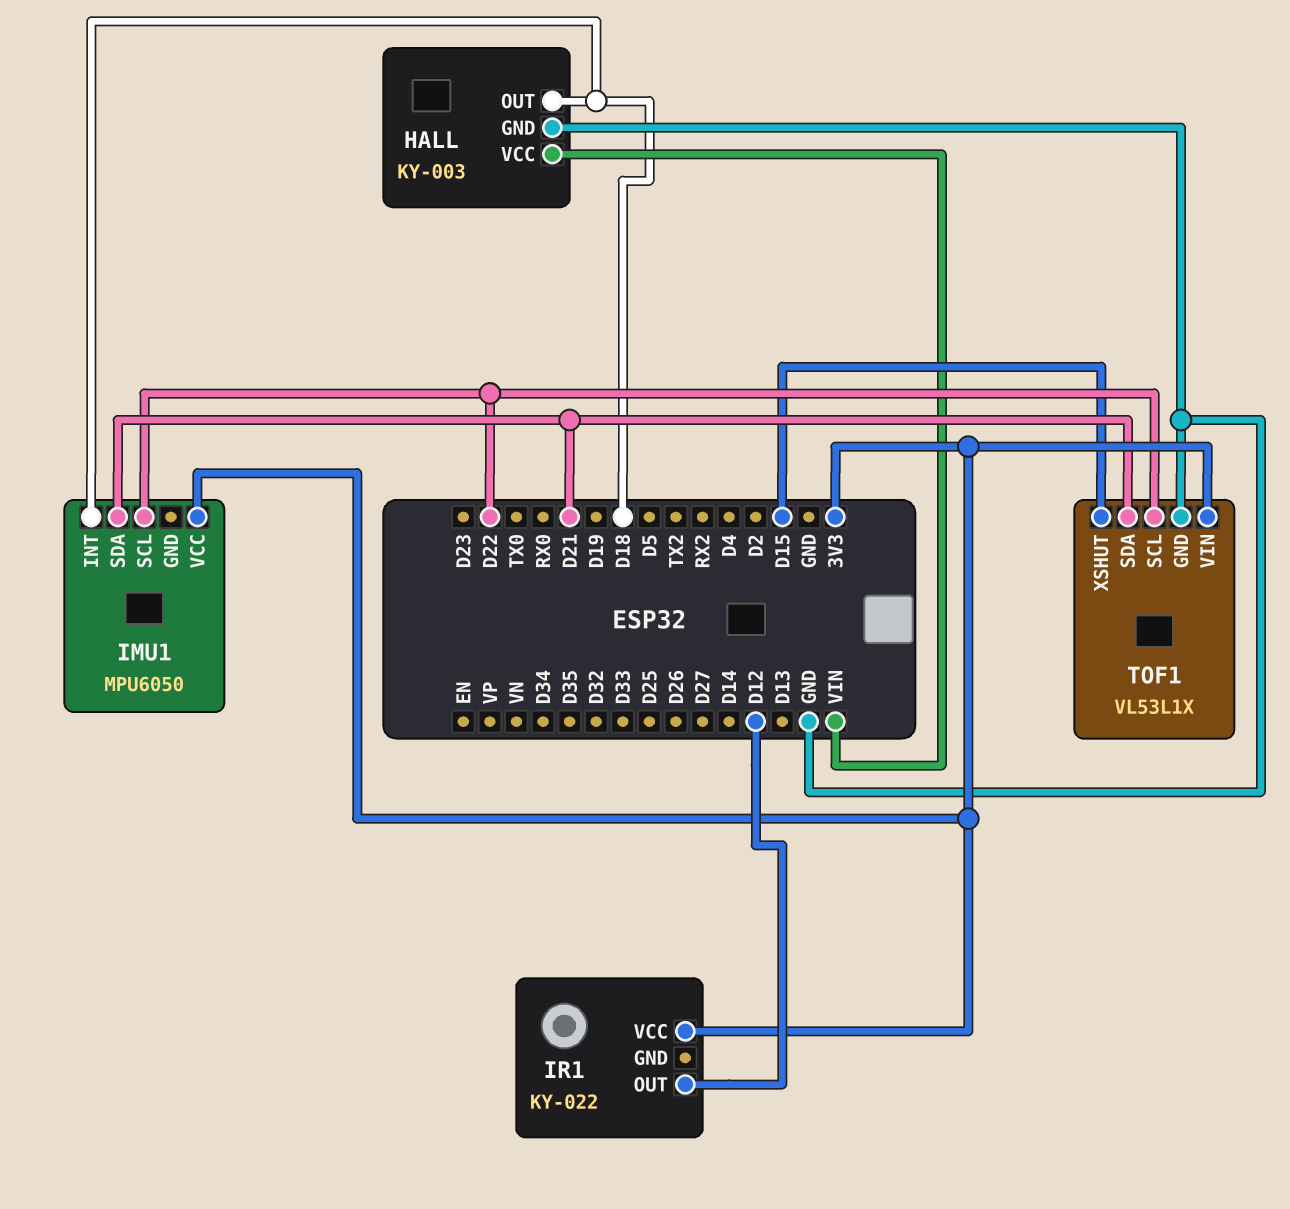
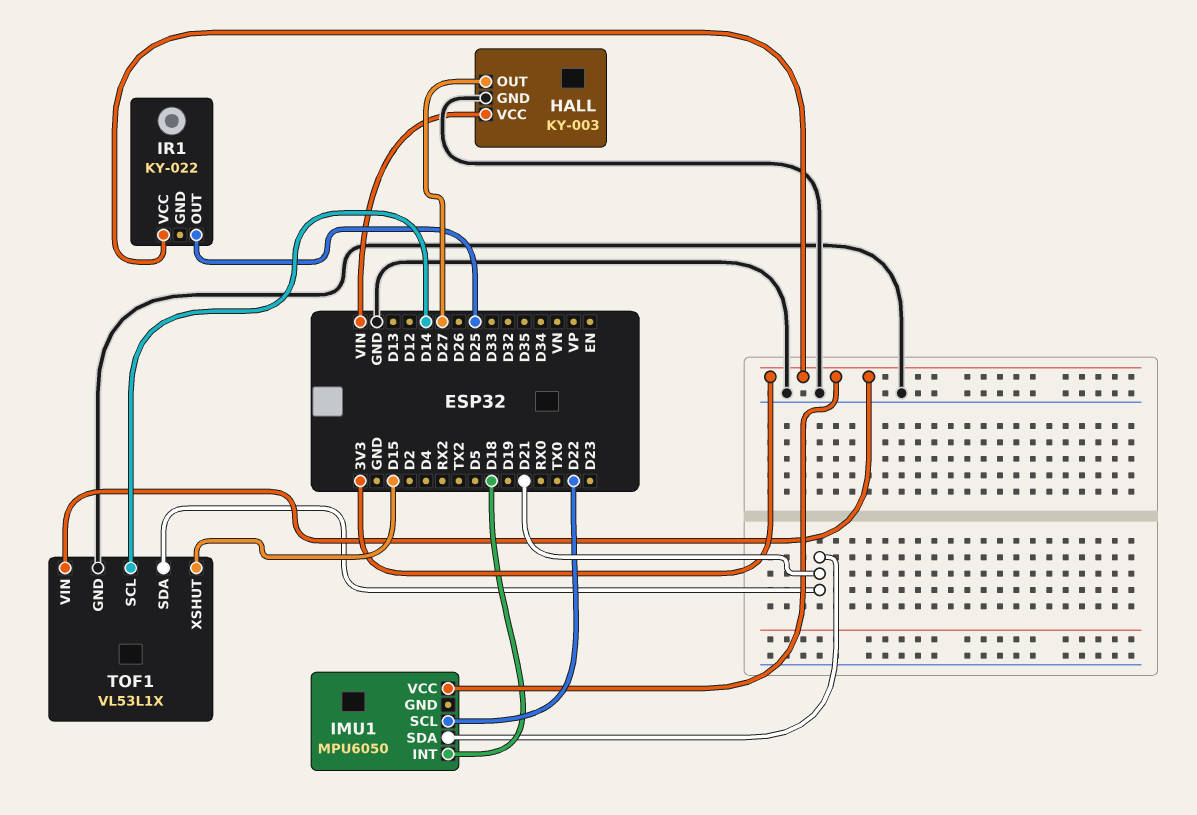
HALL pin OUT: D18 -> D27
IR1 pin OUT: D12 -> D25
TOF1 pin SCL: D22 -> D14

